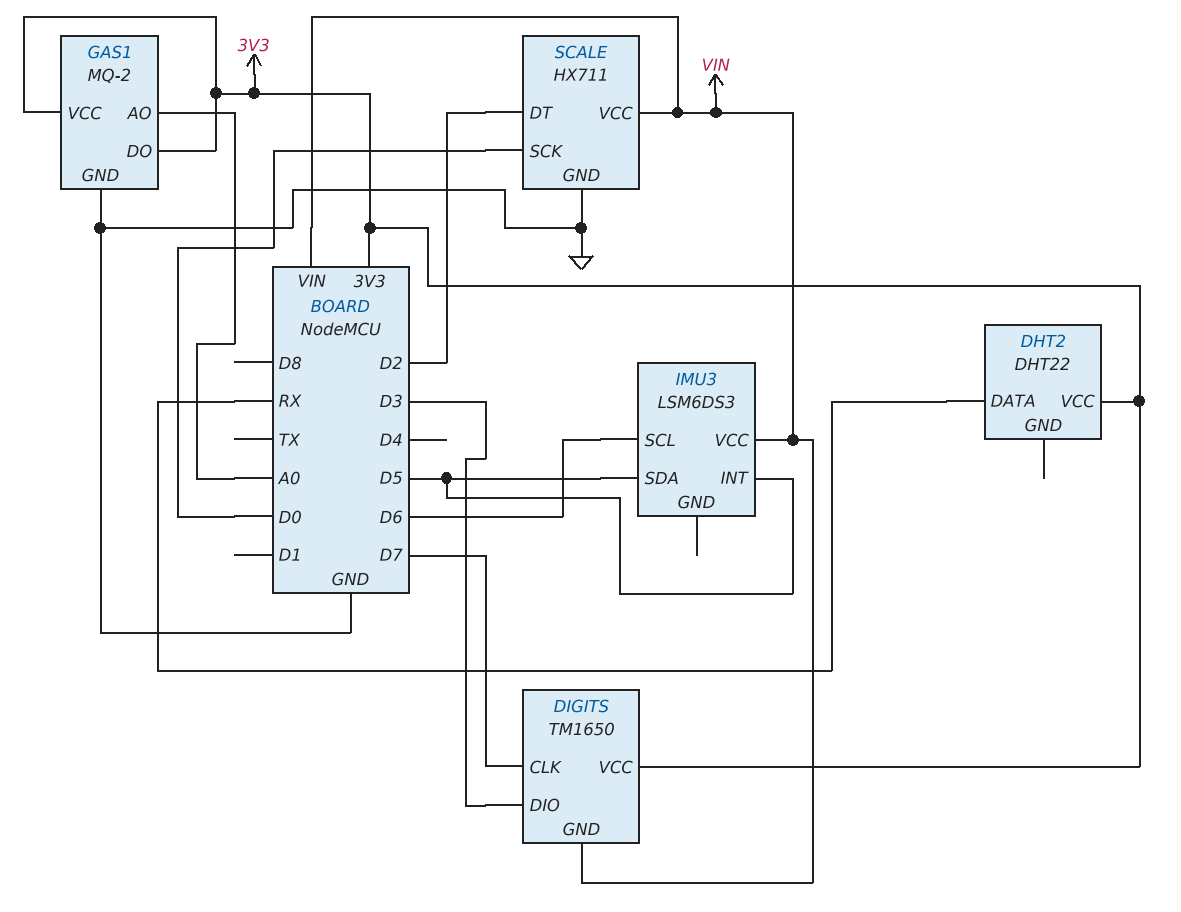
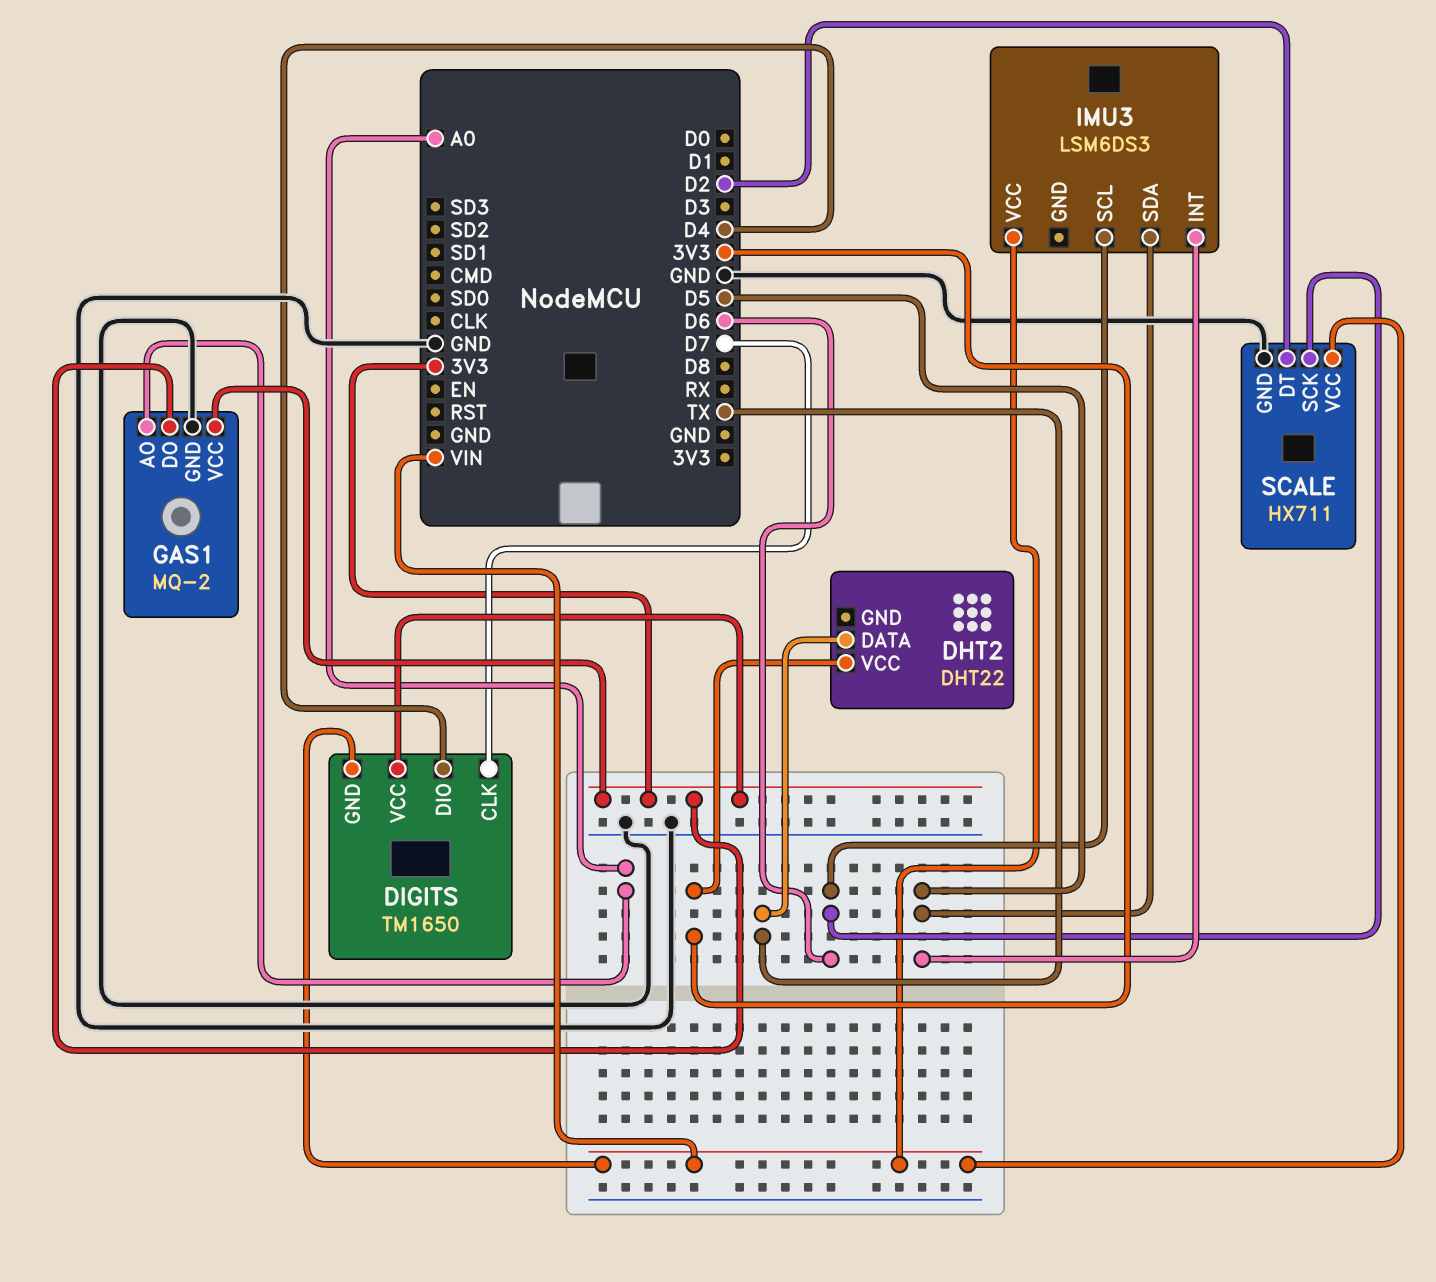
DHT2 pin DATA: RX -> TX
DIGITS pin DIO: D3 -> D4
SCALE pin SCK: D0 -> D6

